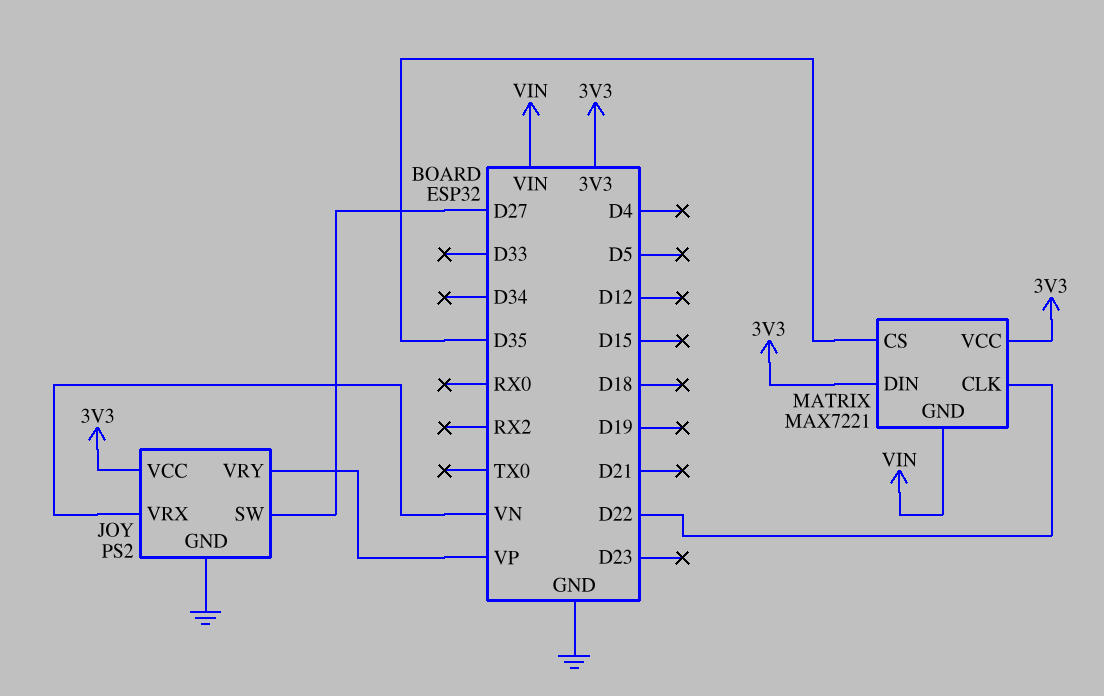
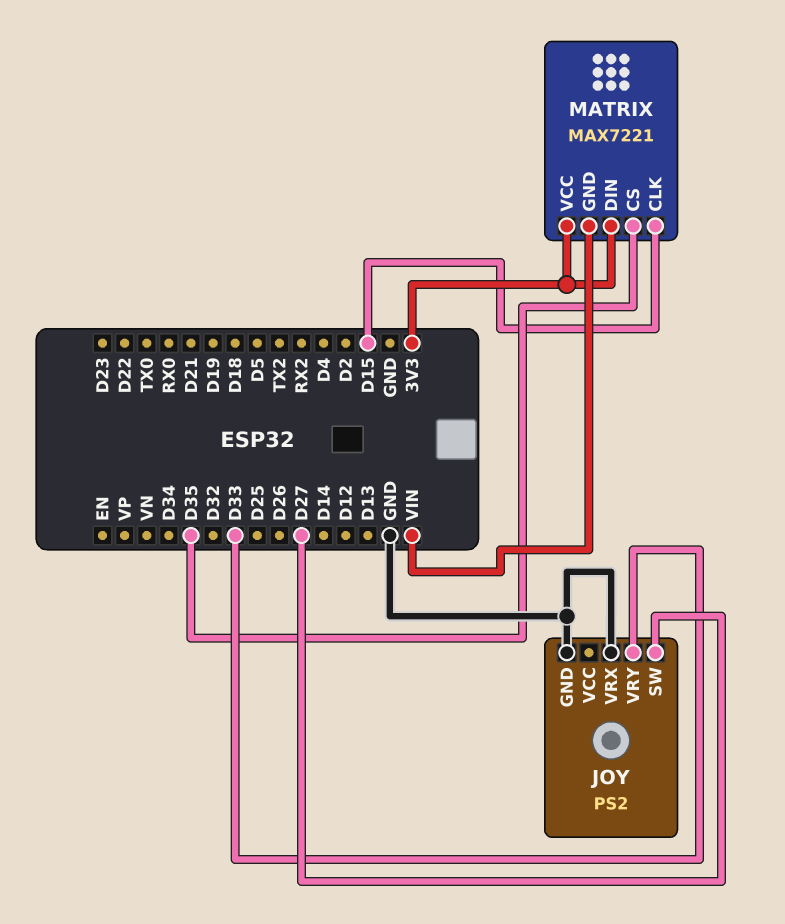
JOY pin VCC: 3V3 -> none
JOY pin VRX: VN -> GND
JOY pin VRY: VP -> D33
MATRIX pin CLK: D22 -> D15

